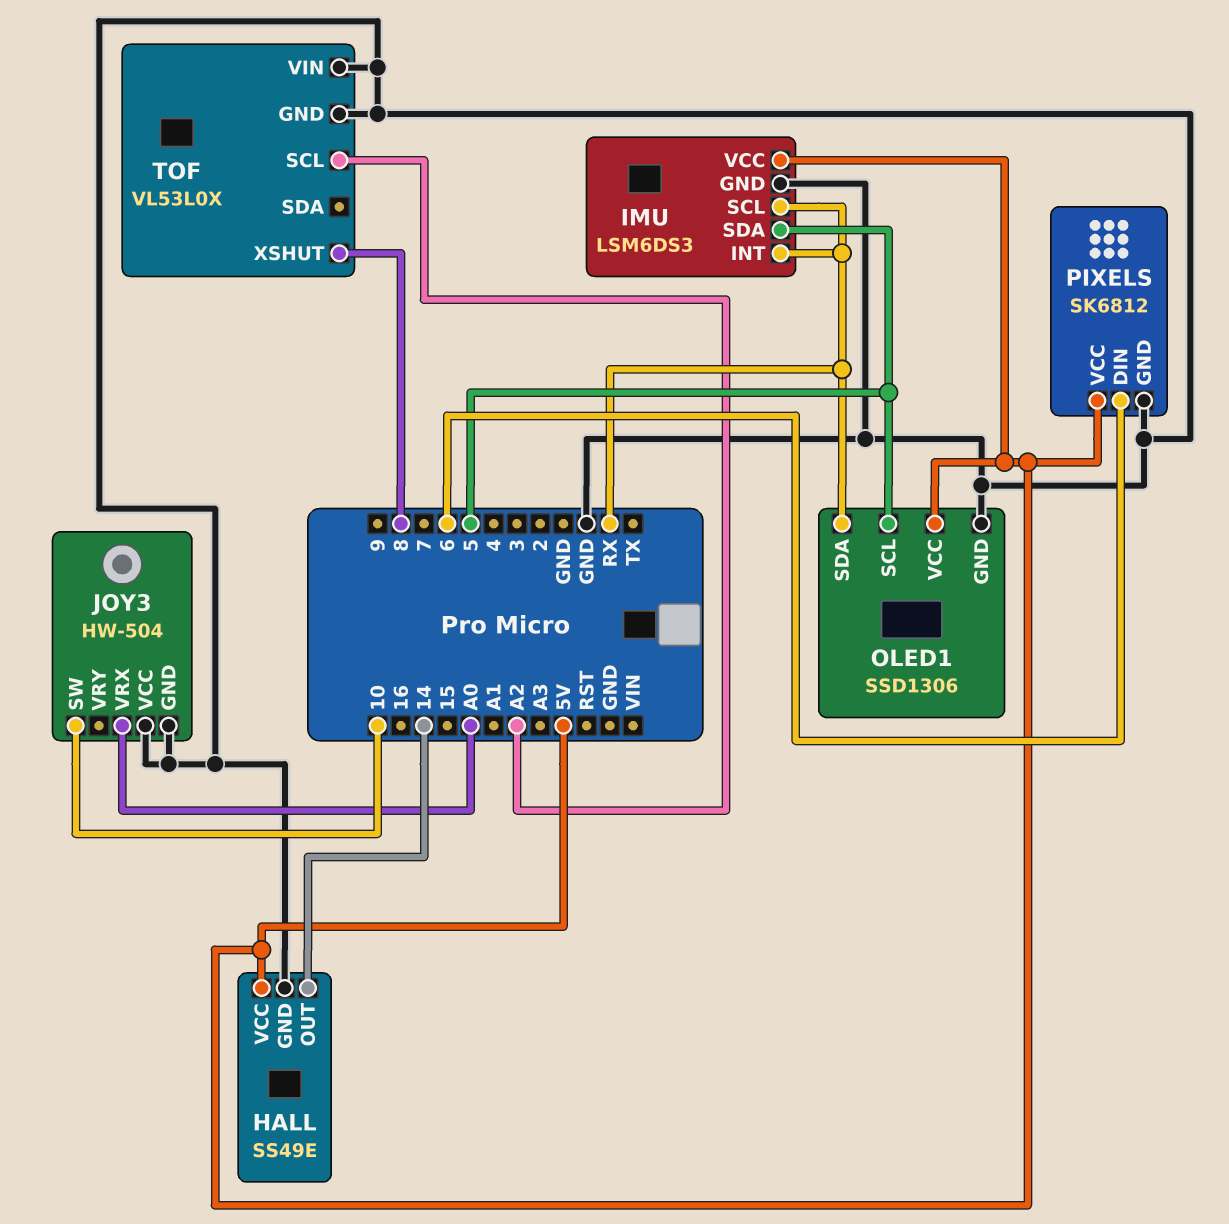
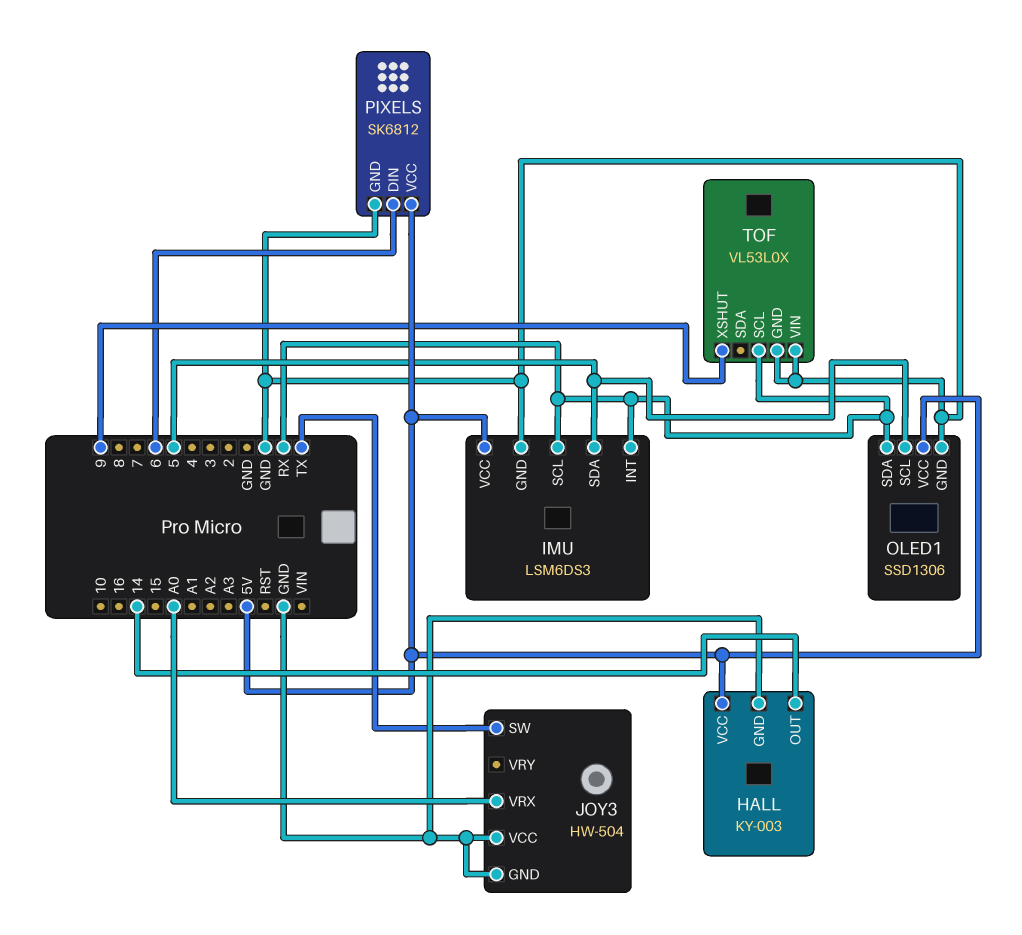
HALL: SS49E -> KY-003
JOY3 pin SW: 10 -> TX
TOF pin SCL: A2 -> RX
TOF pin XSHUT: 8 -> 9

